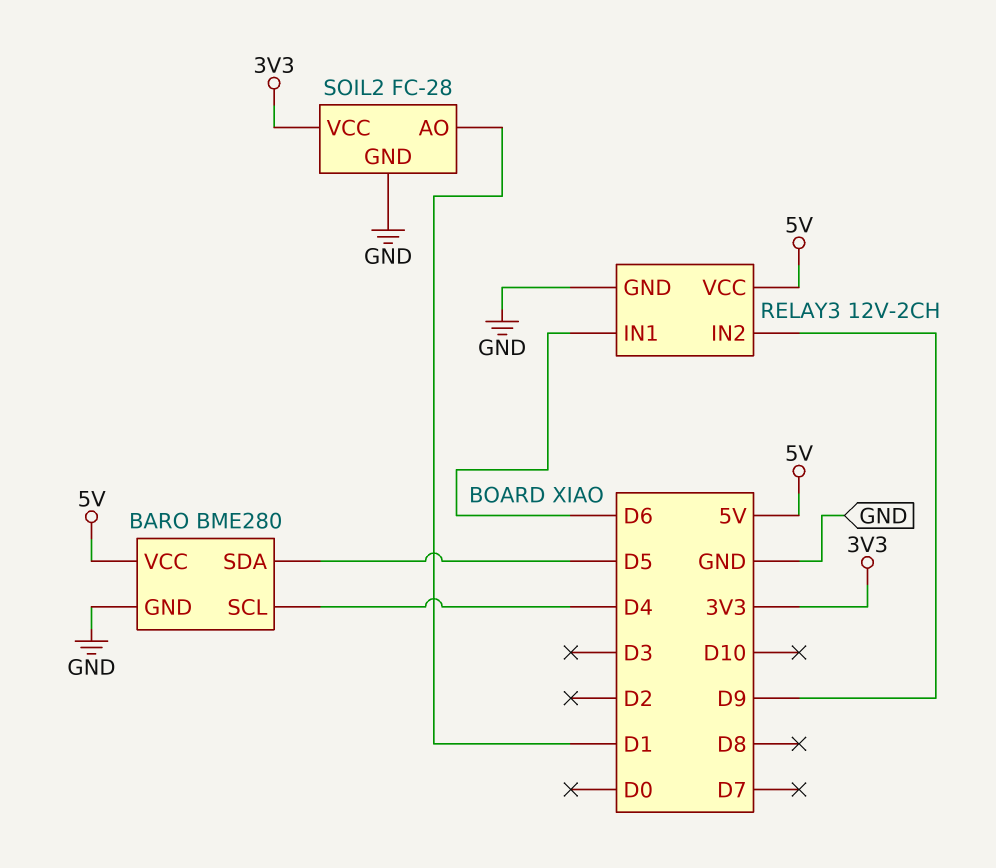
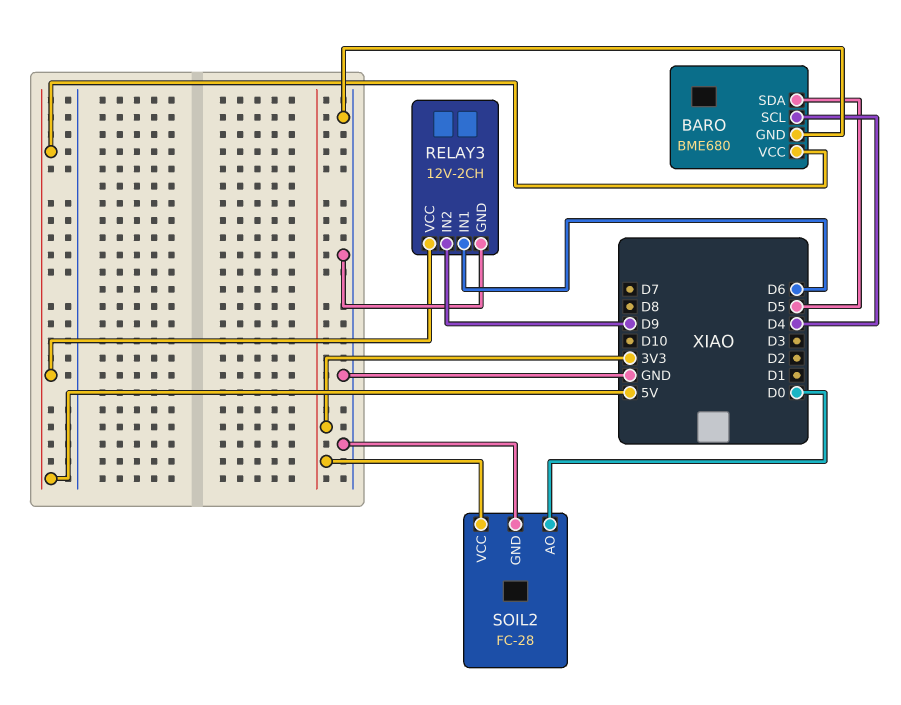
BARO: BME280 -> BME680
SOIL2 pin AO: D1 -> D0

